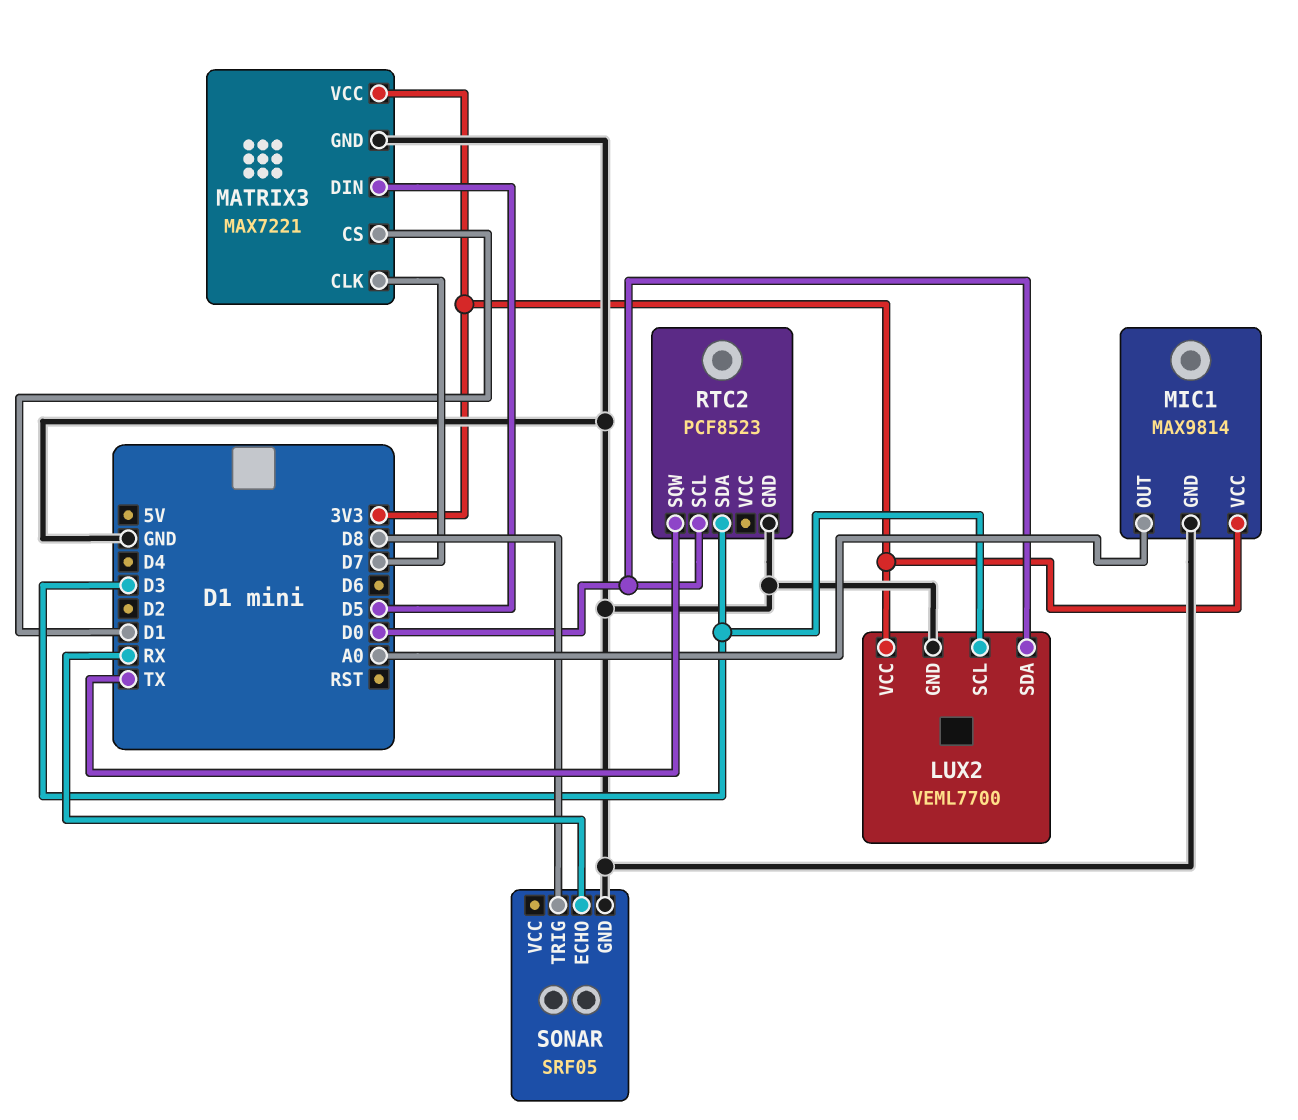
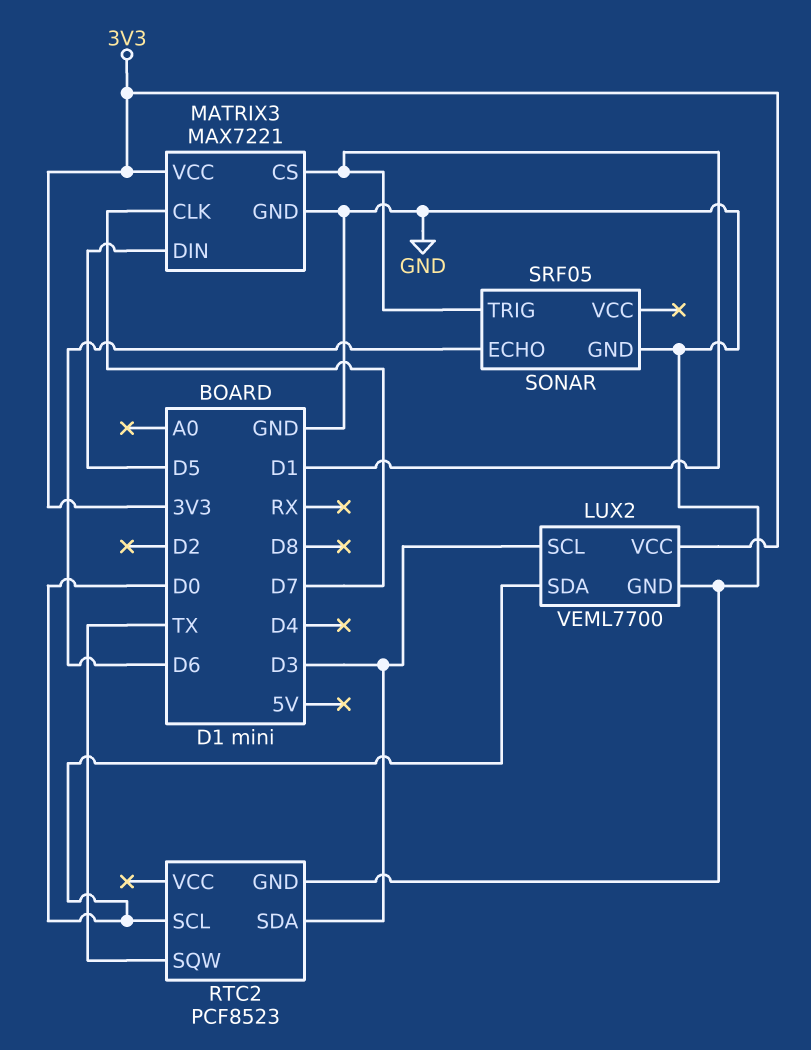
MIC1: MAX9814 -> none
MIC1 pin GND: GND -> none
MIC1 pin OUT: A0 -> none
MIC1 pin VCC: 3V3 -> none
SONAR pin ECHO: RX -> D6
SONAR pin TRIG: D8 -> D1

